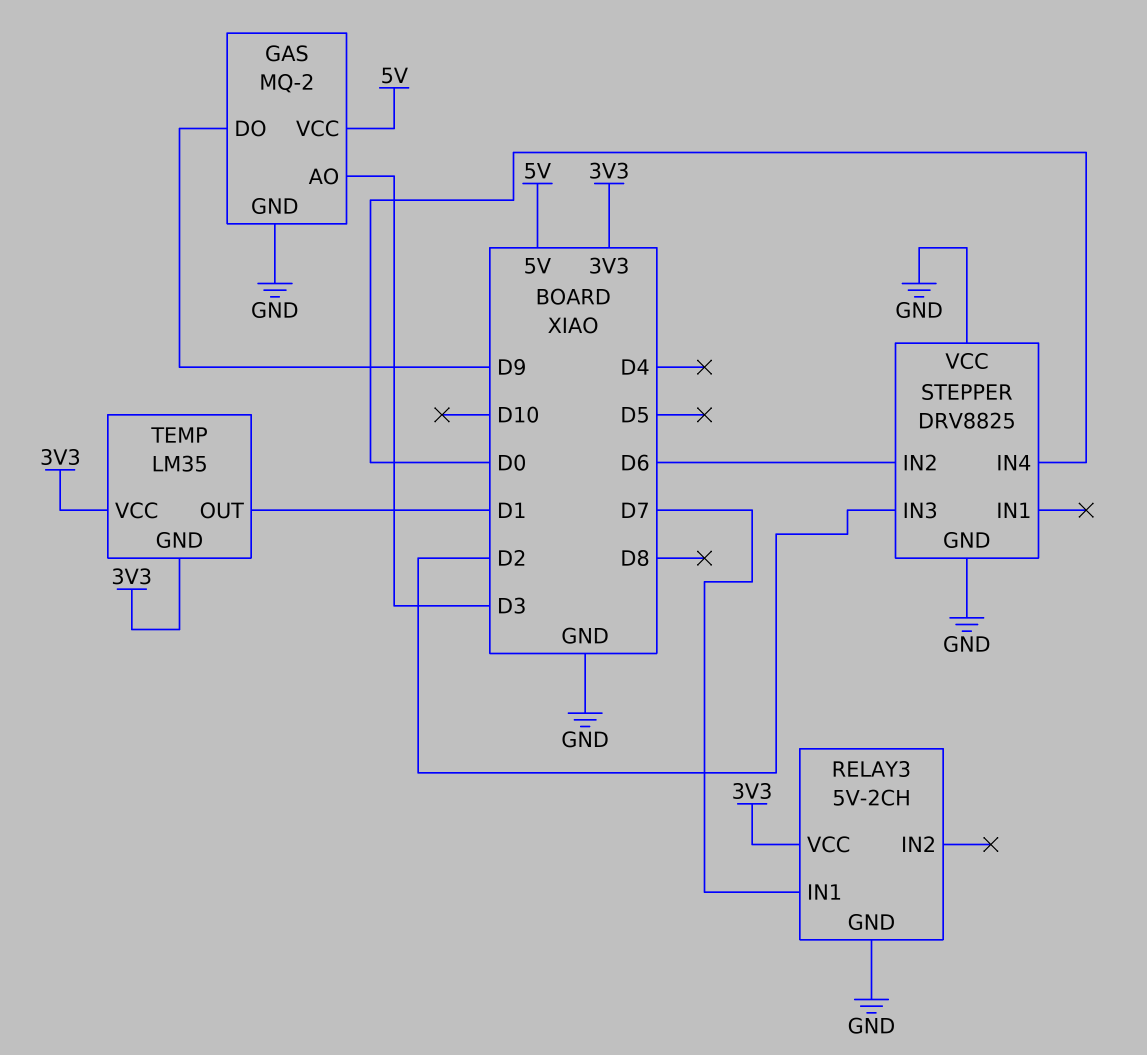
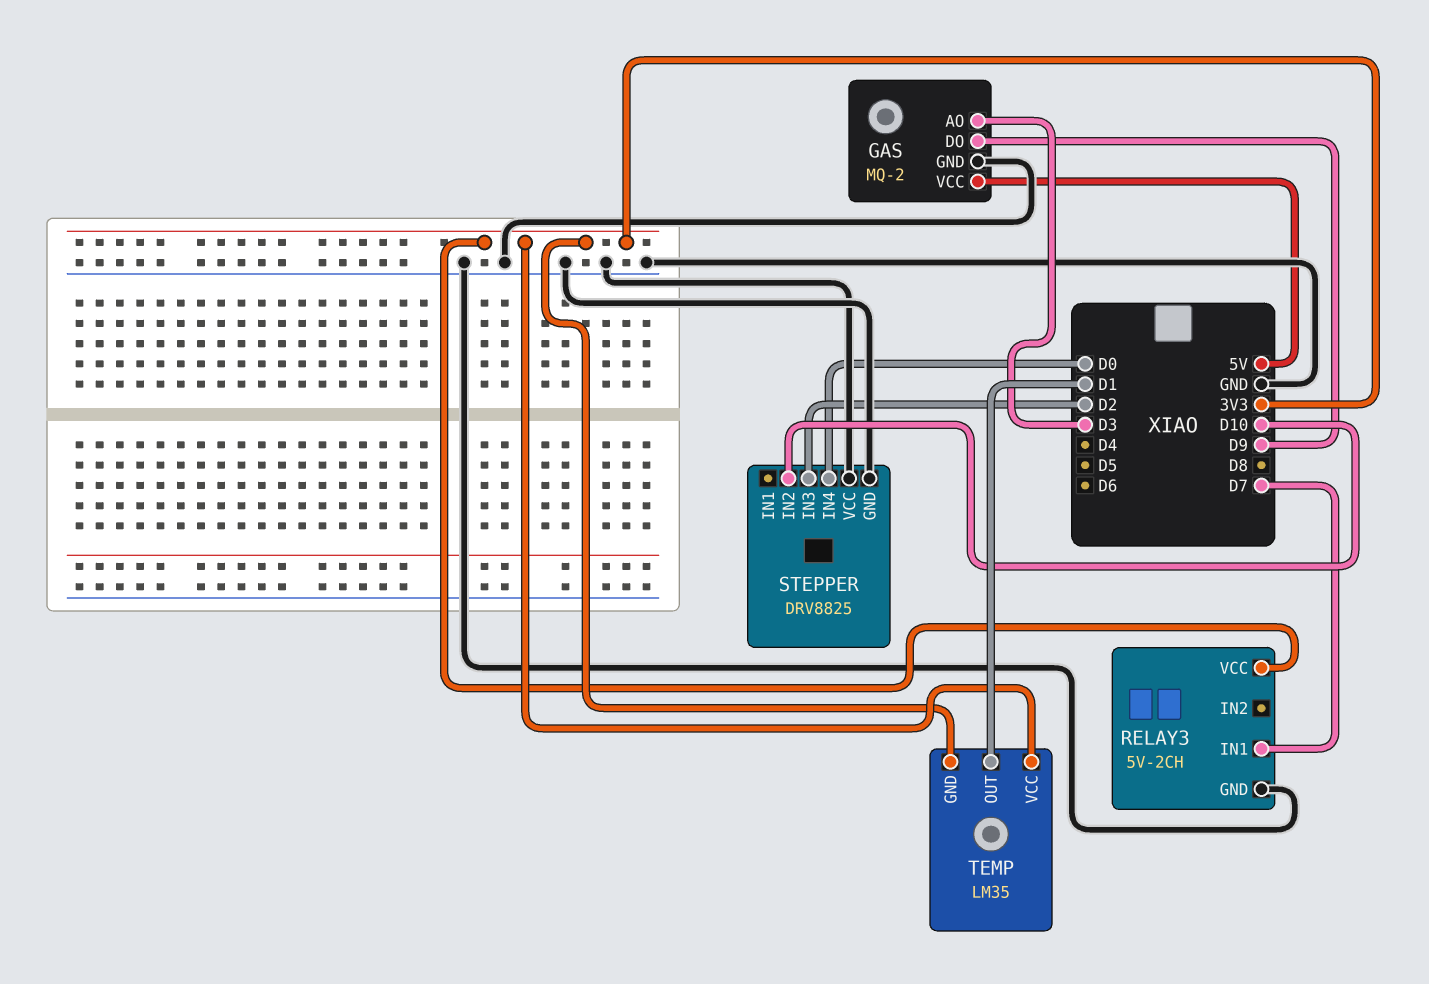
STEPPER pin IN2: D6 -> D10

